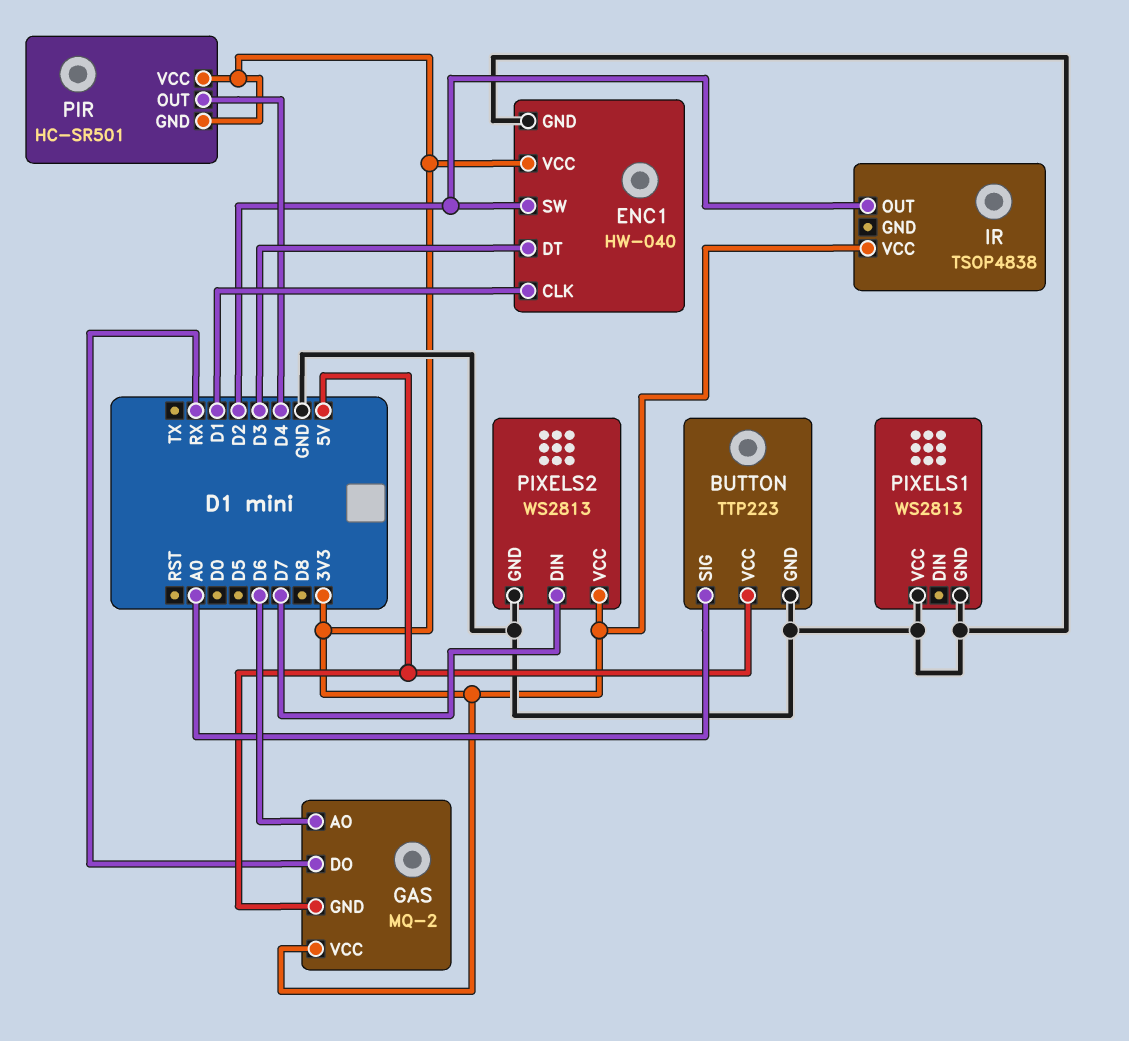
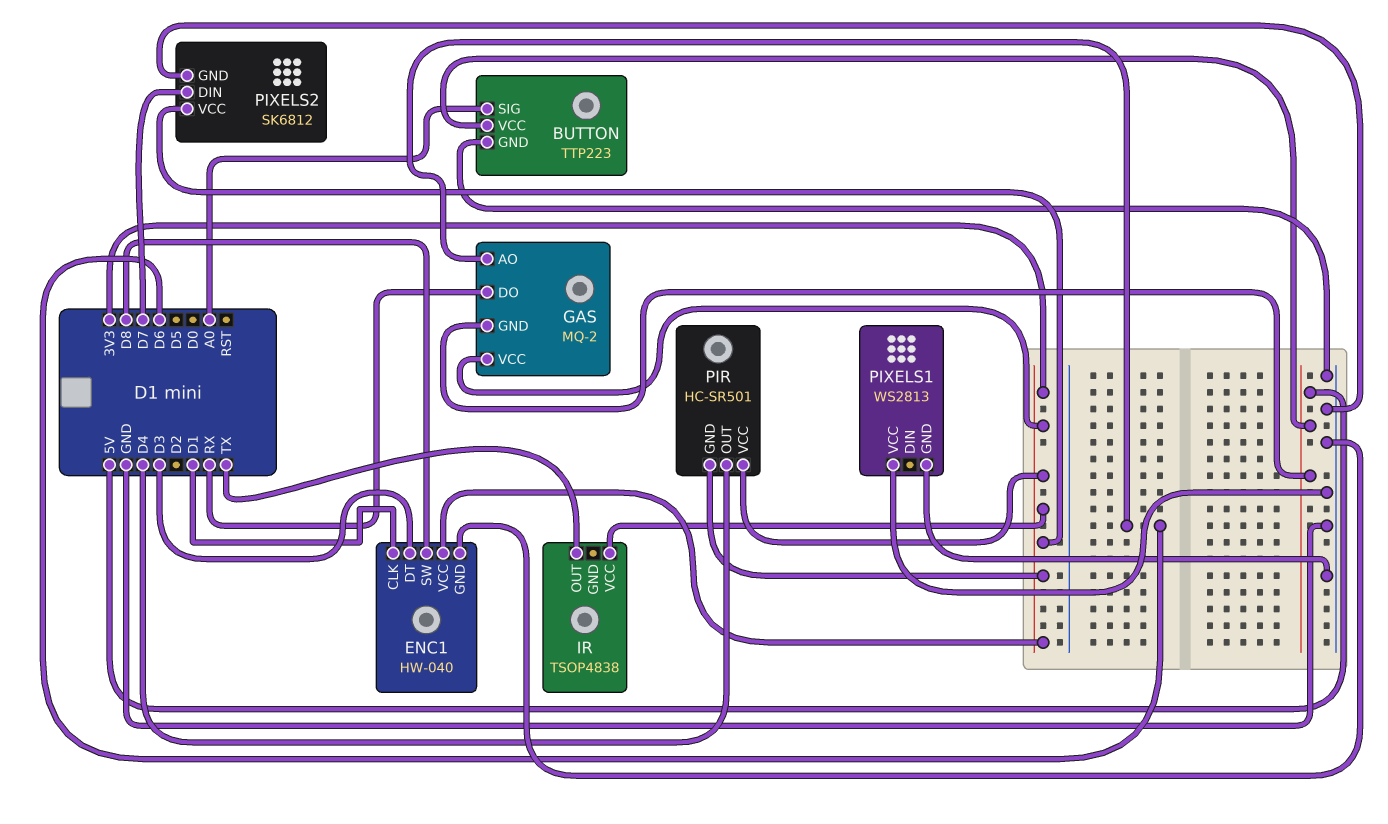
ENC1 pin SW: D2 -> D8
IR pin OUT: D2 -> TX
PIXELS2: WS2813 -> SK6812

